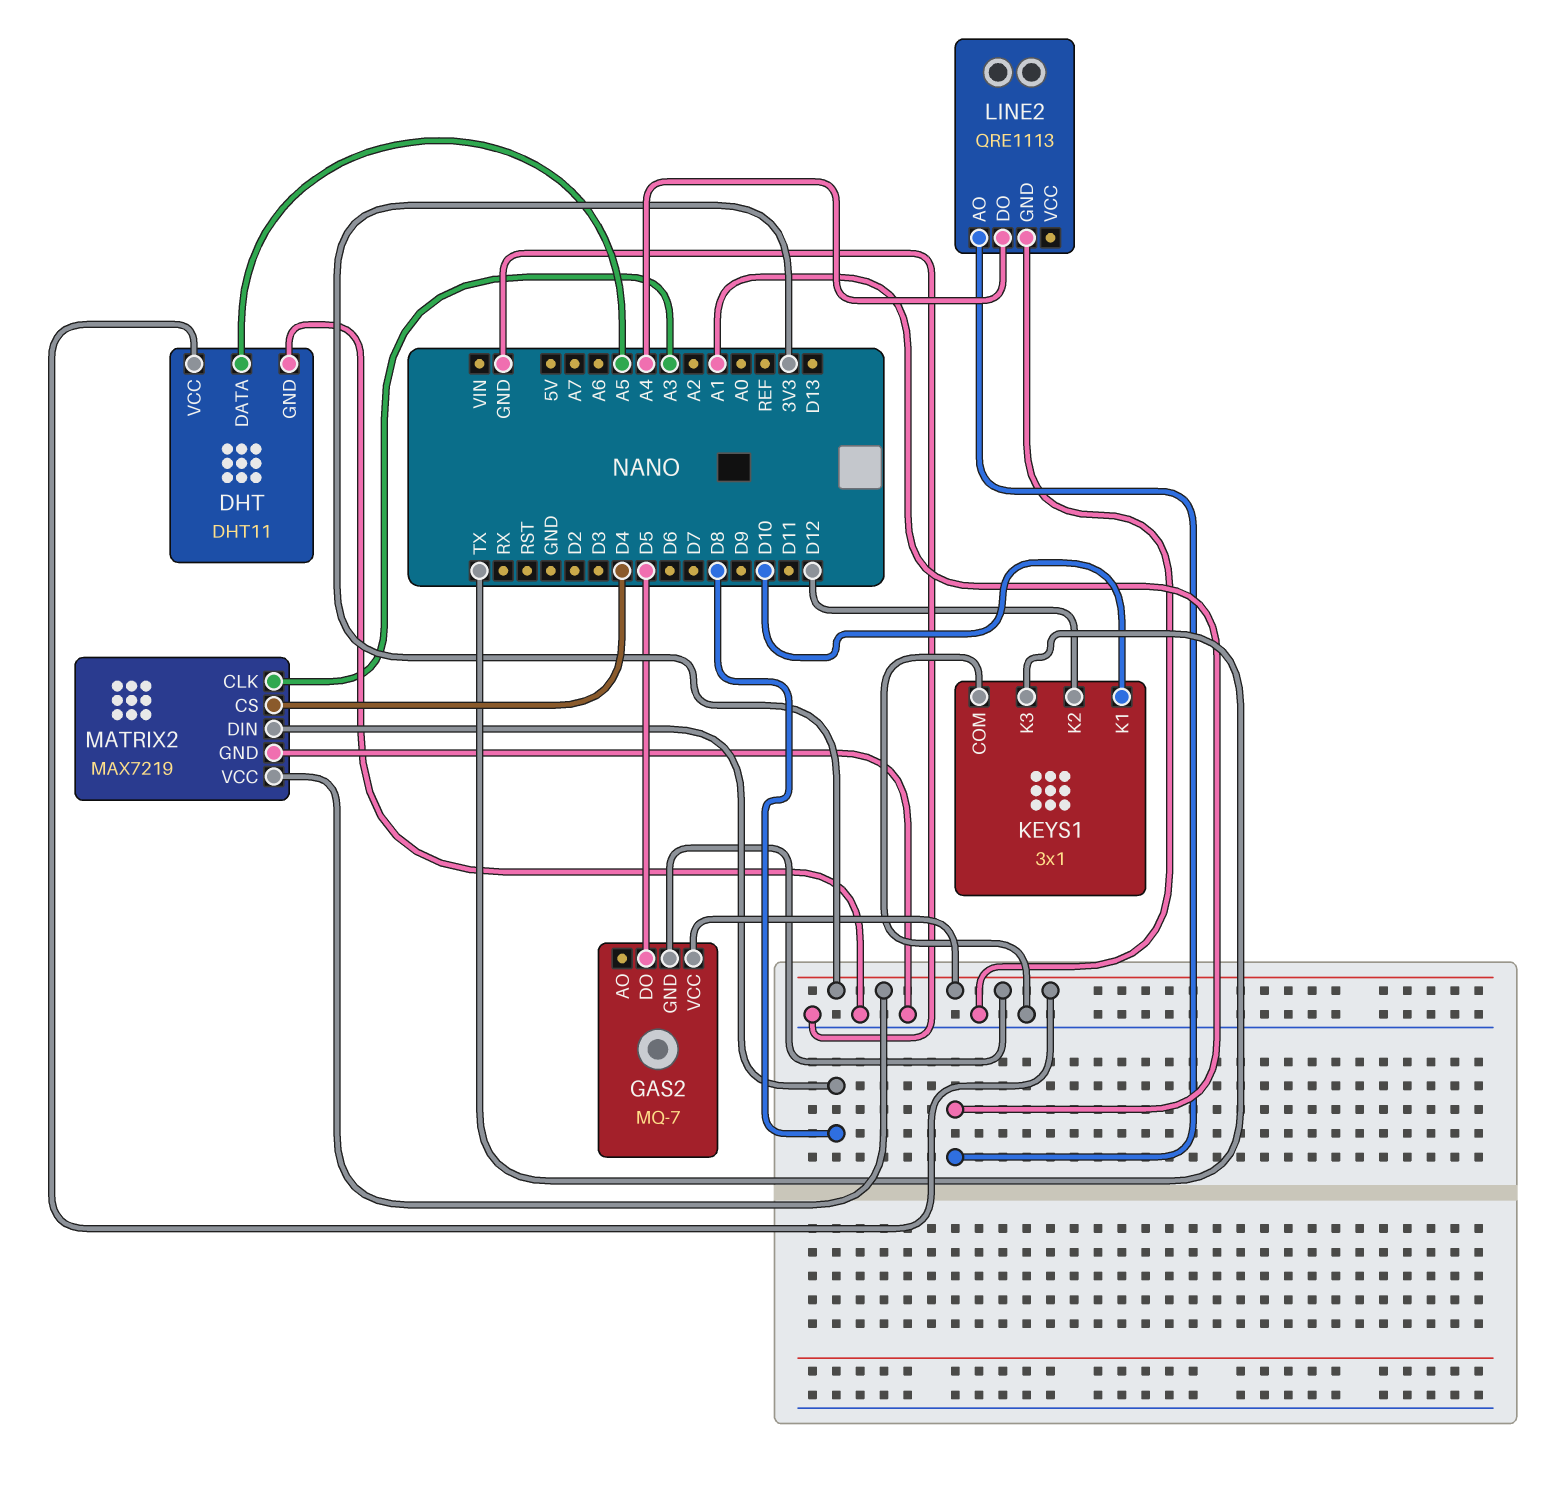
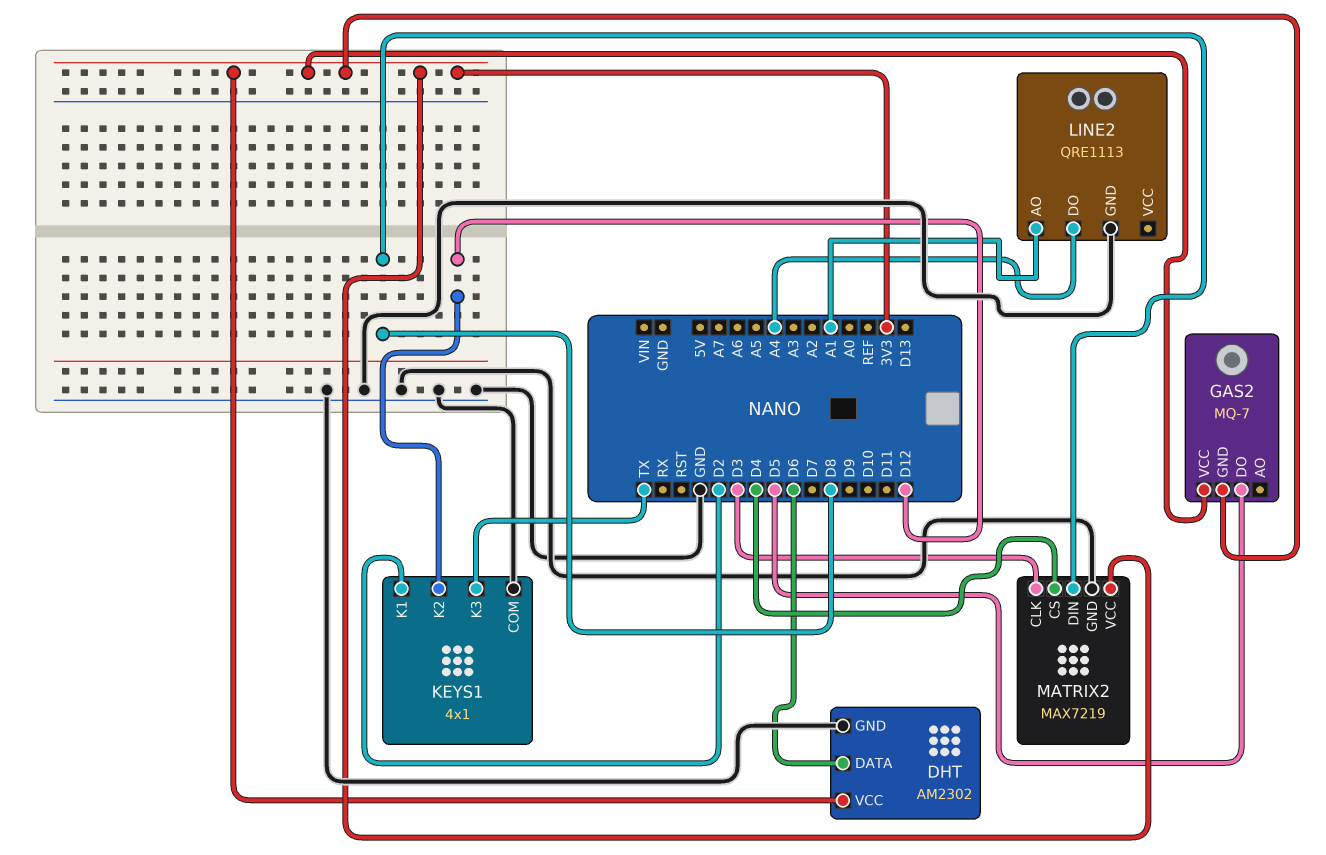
DHT: DHT11 -> AM2302
DHT pin DATA: A5 -> D6
KEYS1: 3x1 -> 4x1
KEYS1 pin K1: D10 -> D2
MATRIX2 pin CLK: A3 -> D3

